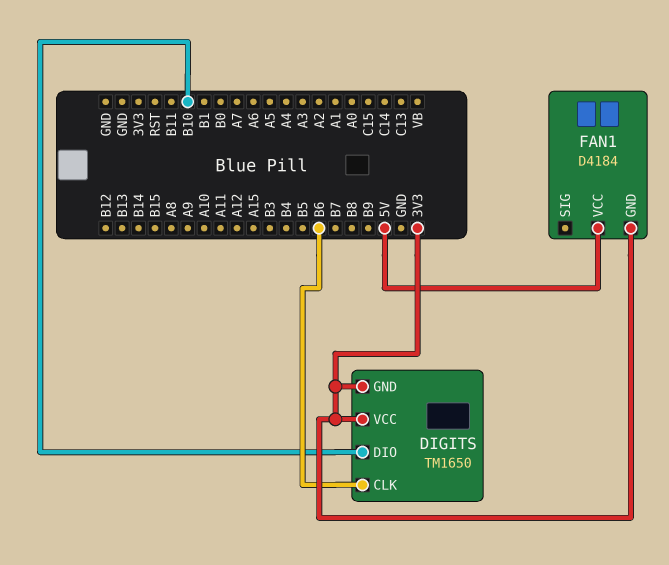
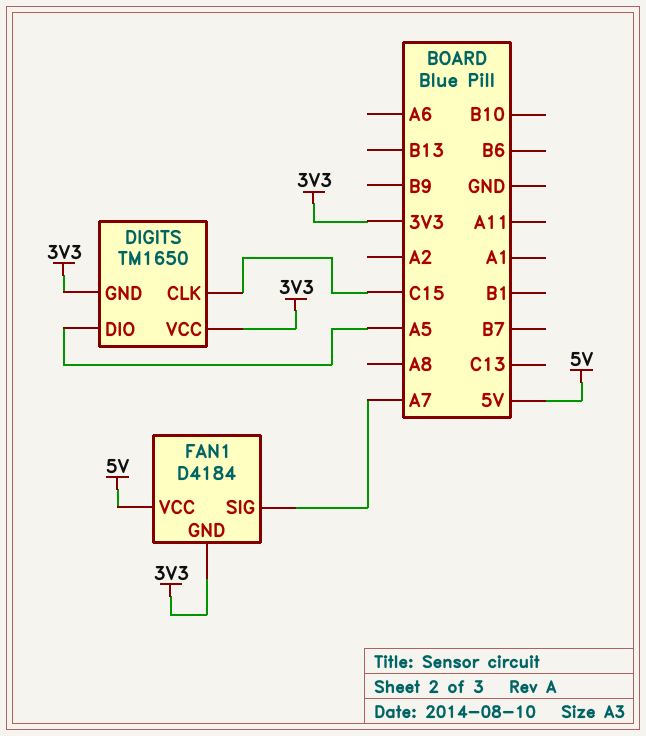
DIGITS pin CLK: B6 -> C15
DIGITS pin DIO: B10 -> A5
FAN1 pin SIG: none -> A7

